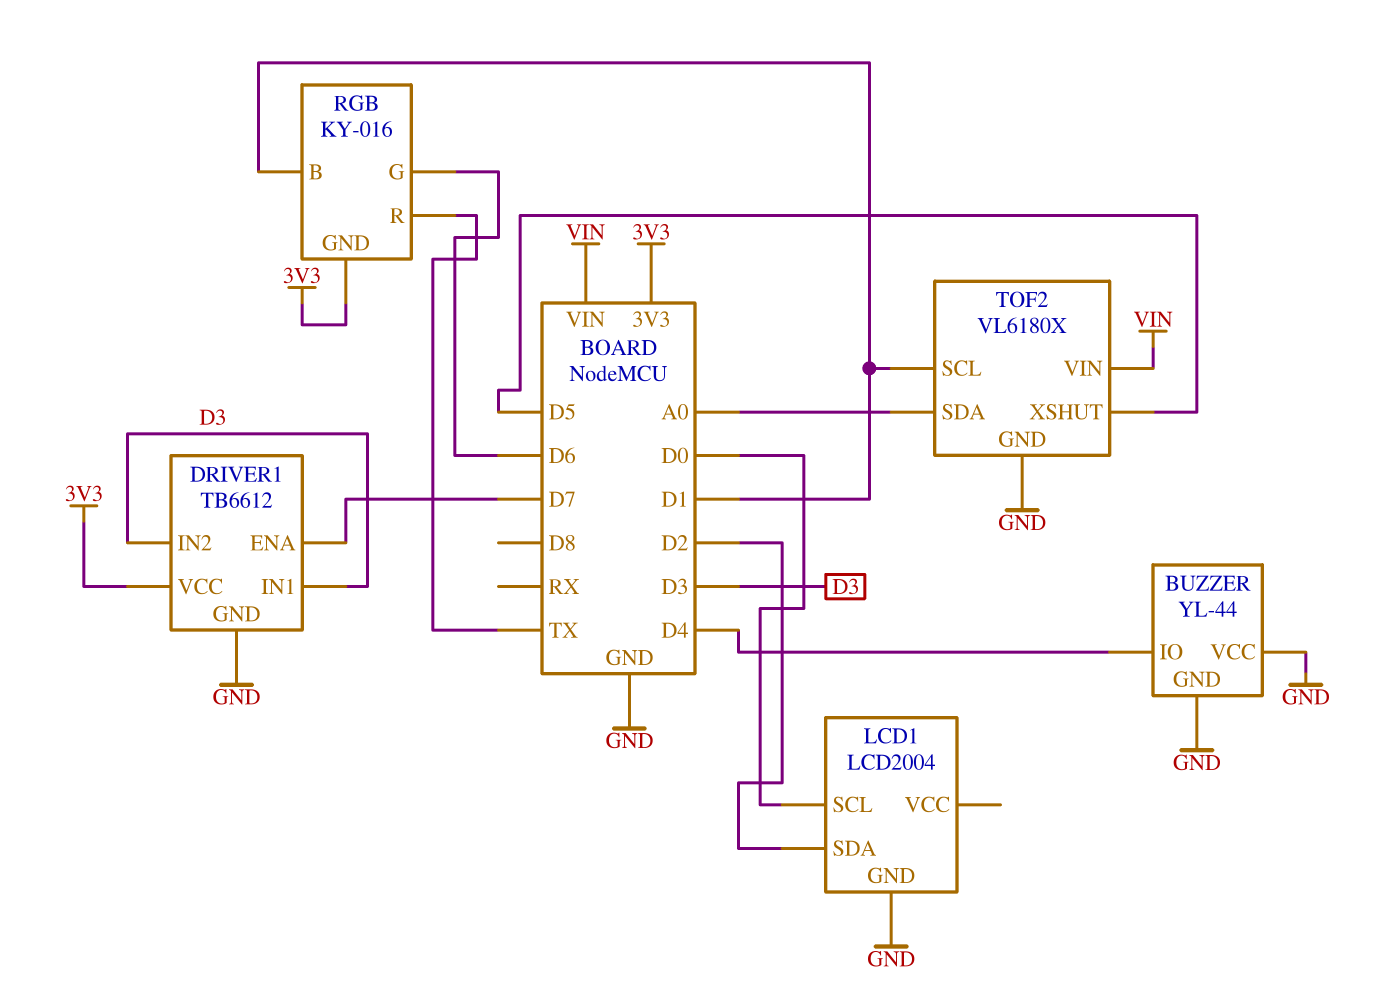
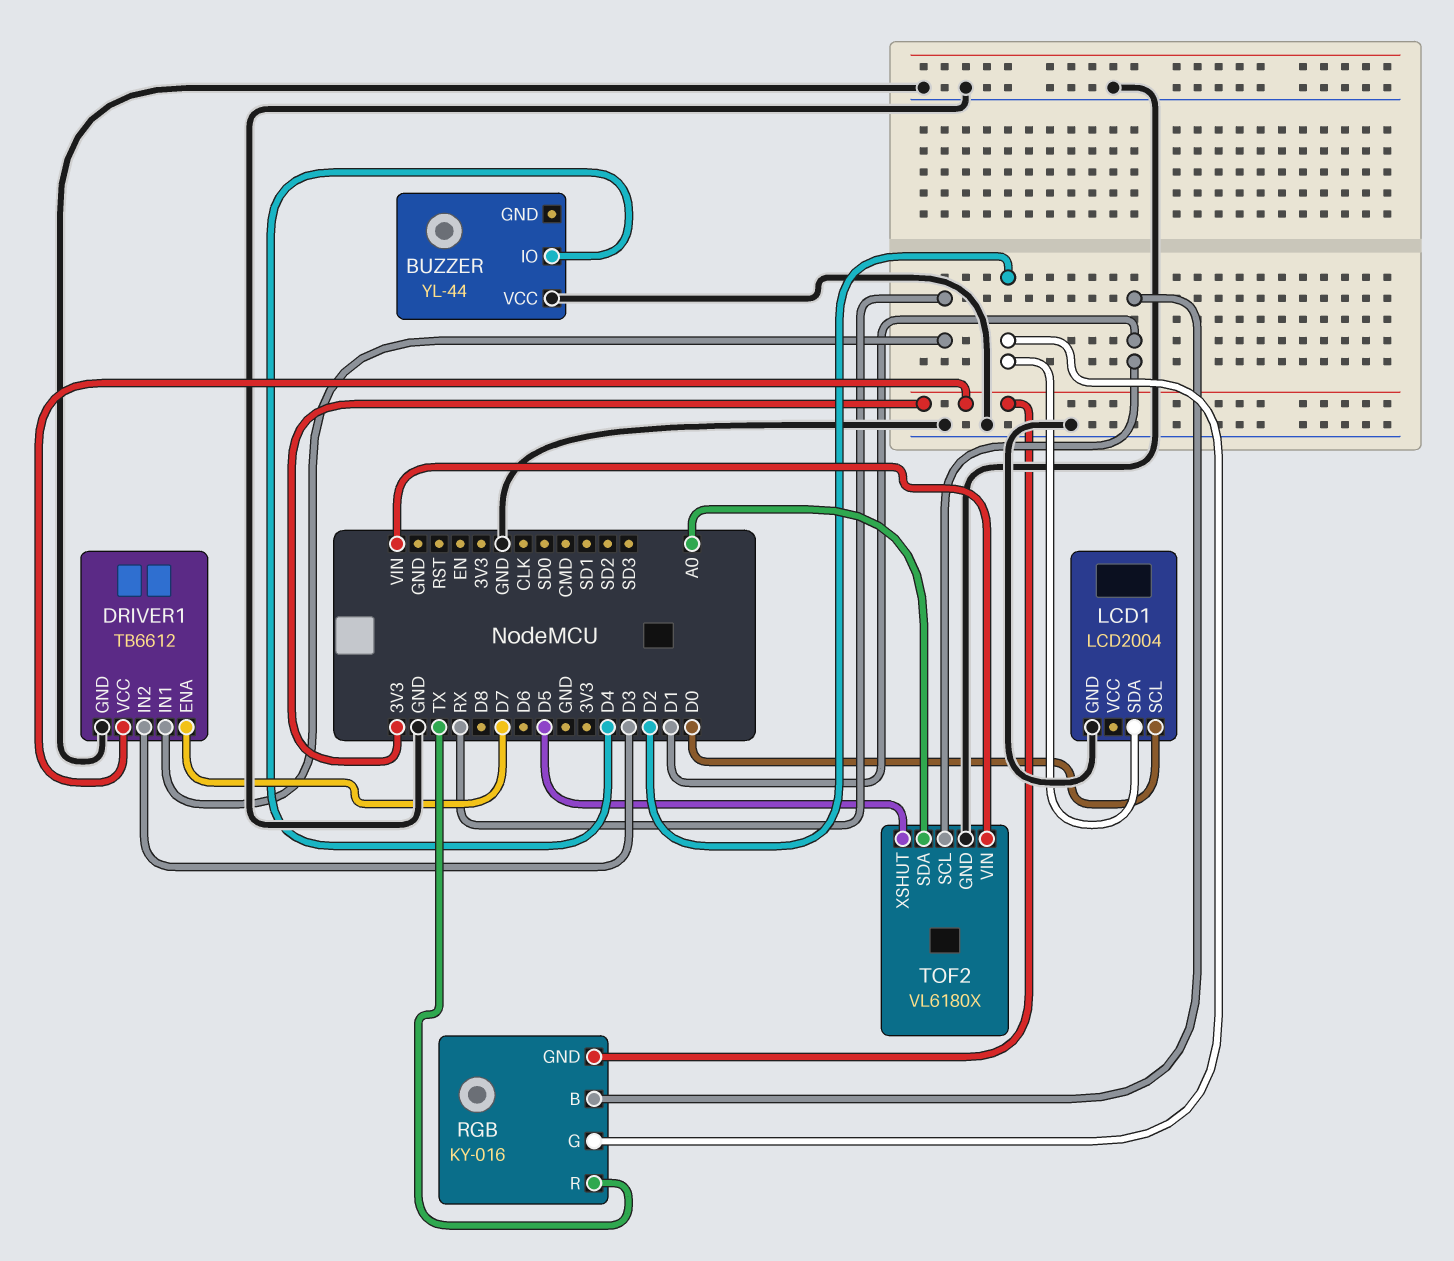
BUZZER pin GND: GND -> none
DRIVER1 pin IN1: D3 -> RX
RGB pin G: D6 -> D2

